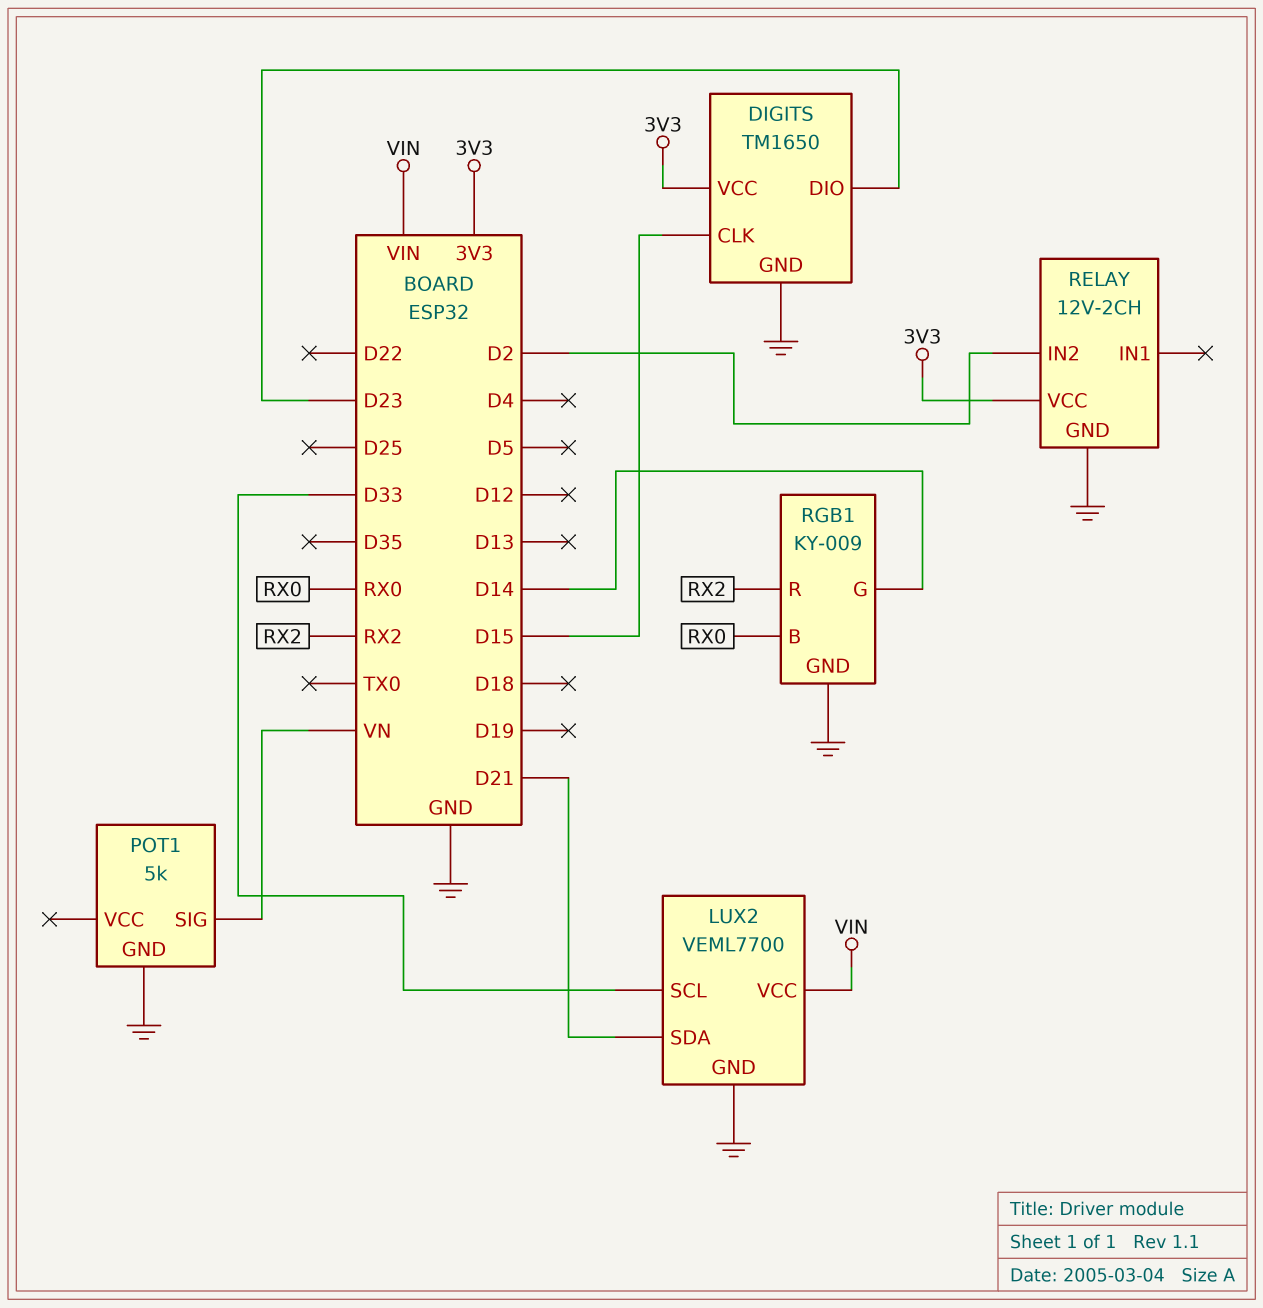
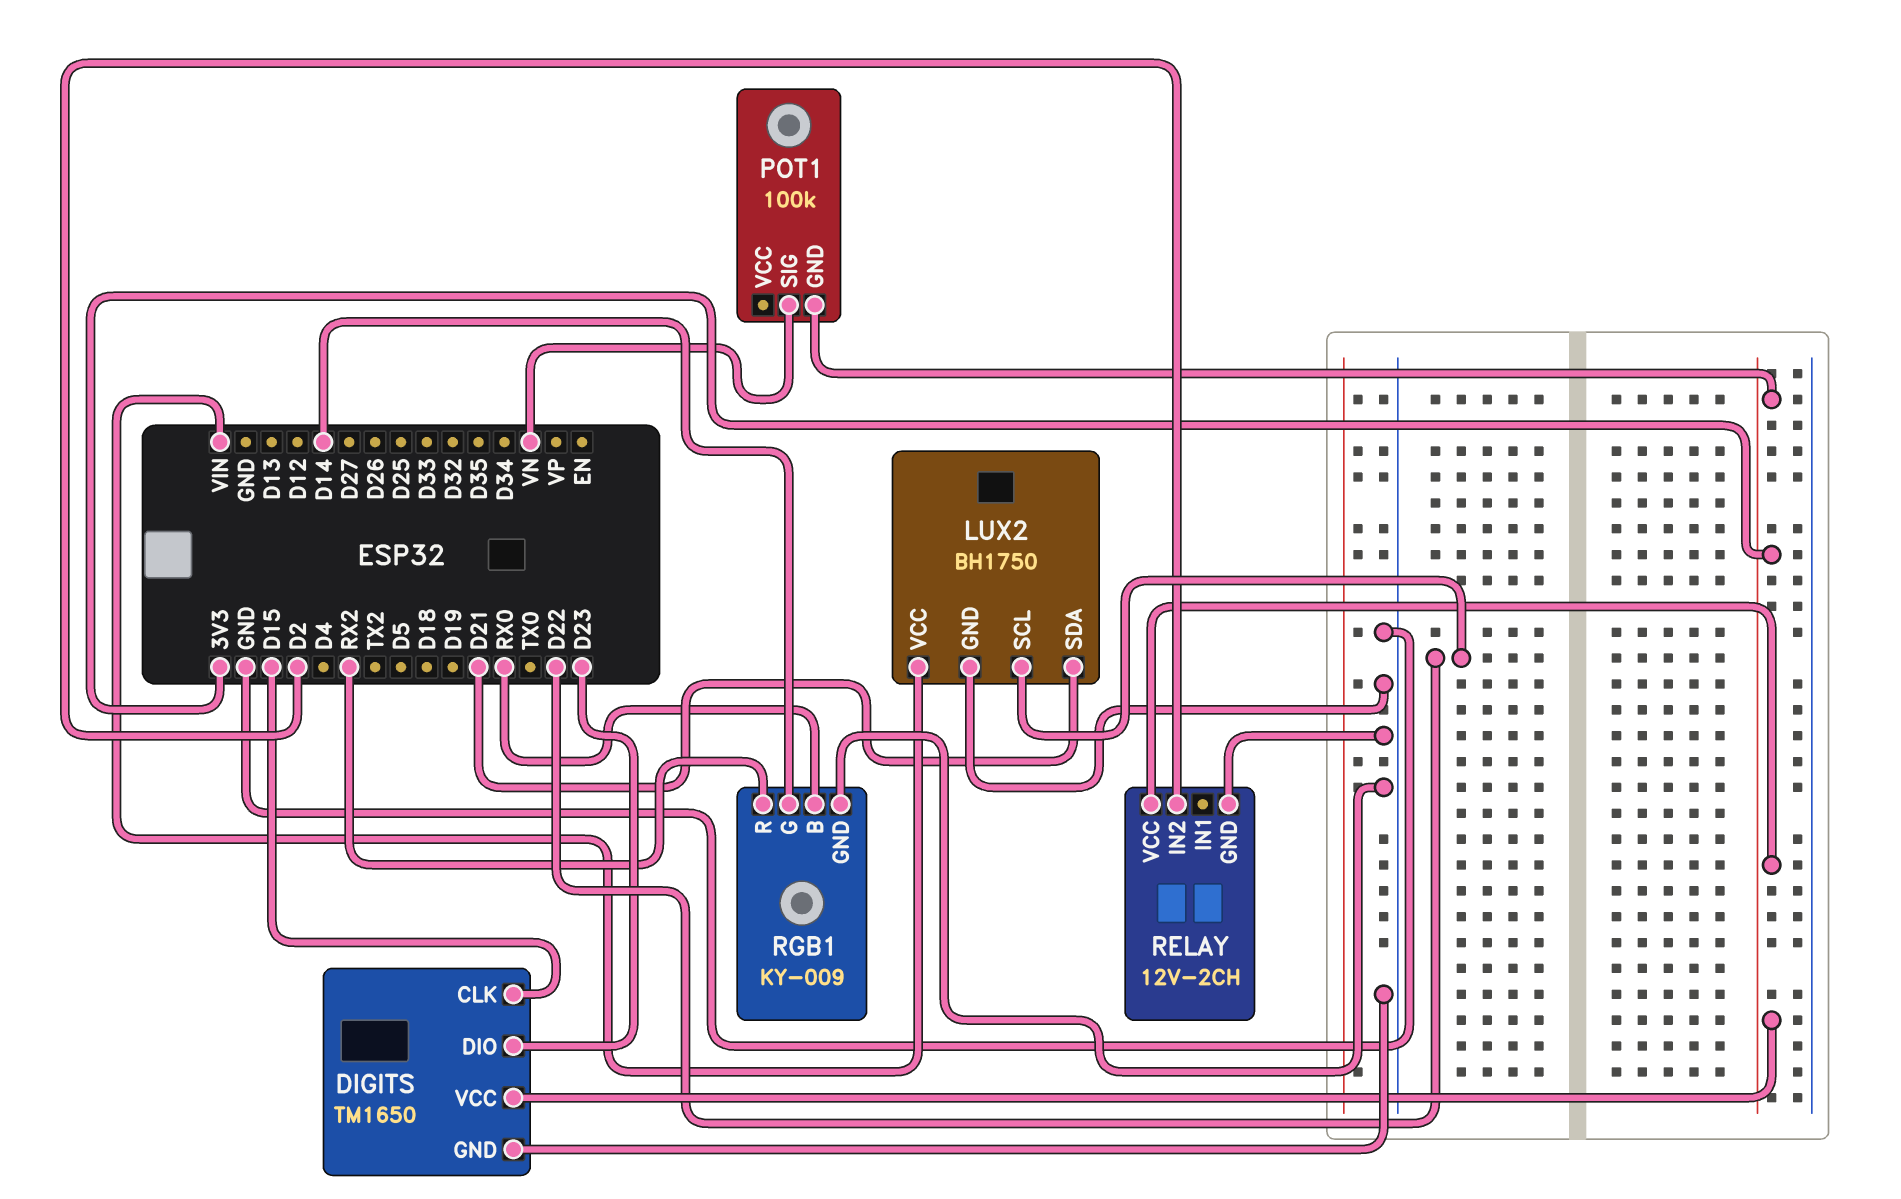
LUX2: VEML7700 -> BH1750
LUX2 pin SCL: D33 -> D22
POT1: 5k -> 100k
POT1 pin GND: GND -> 3V3

